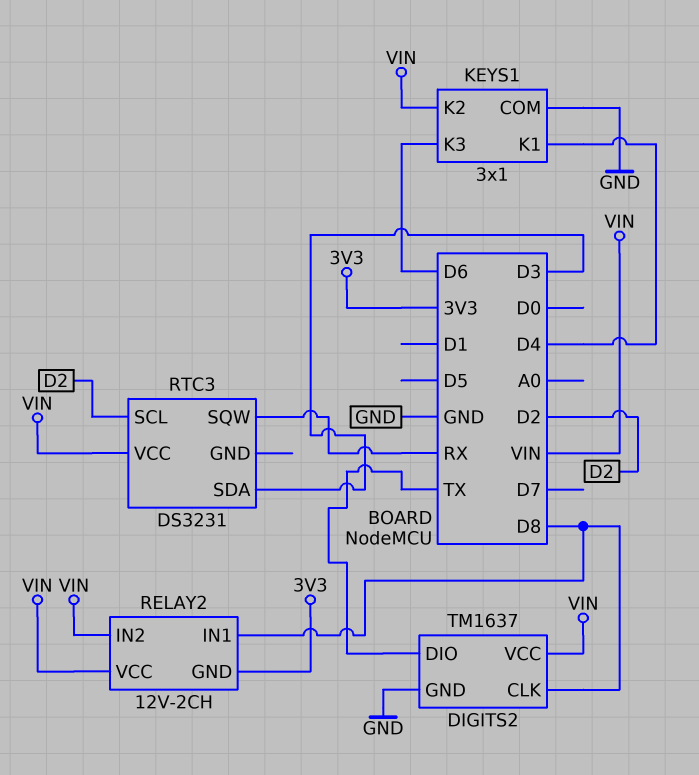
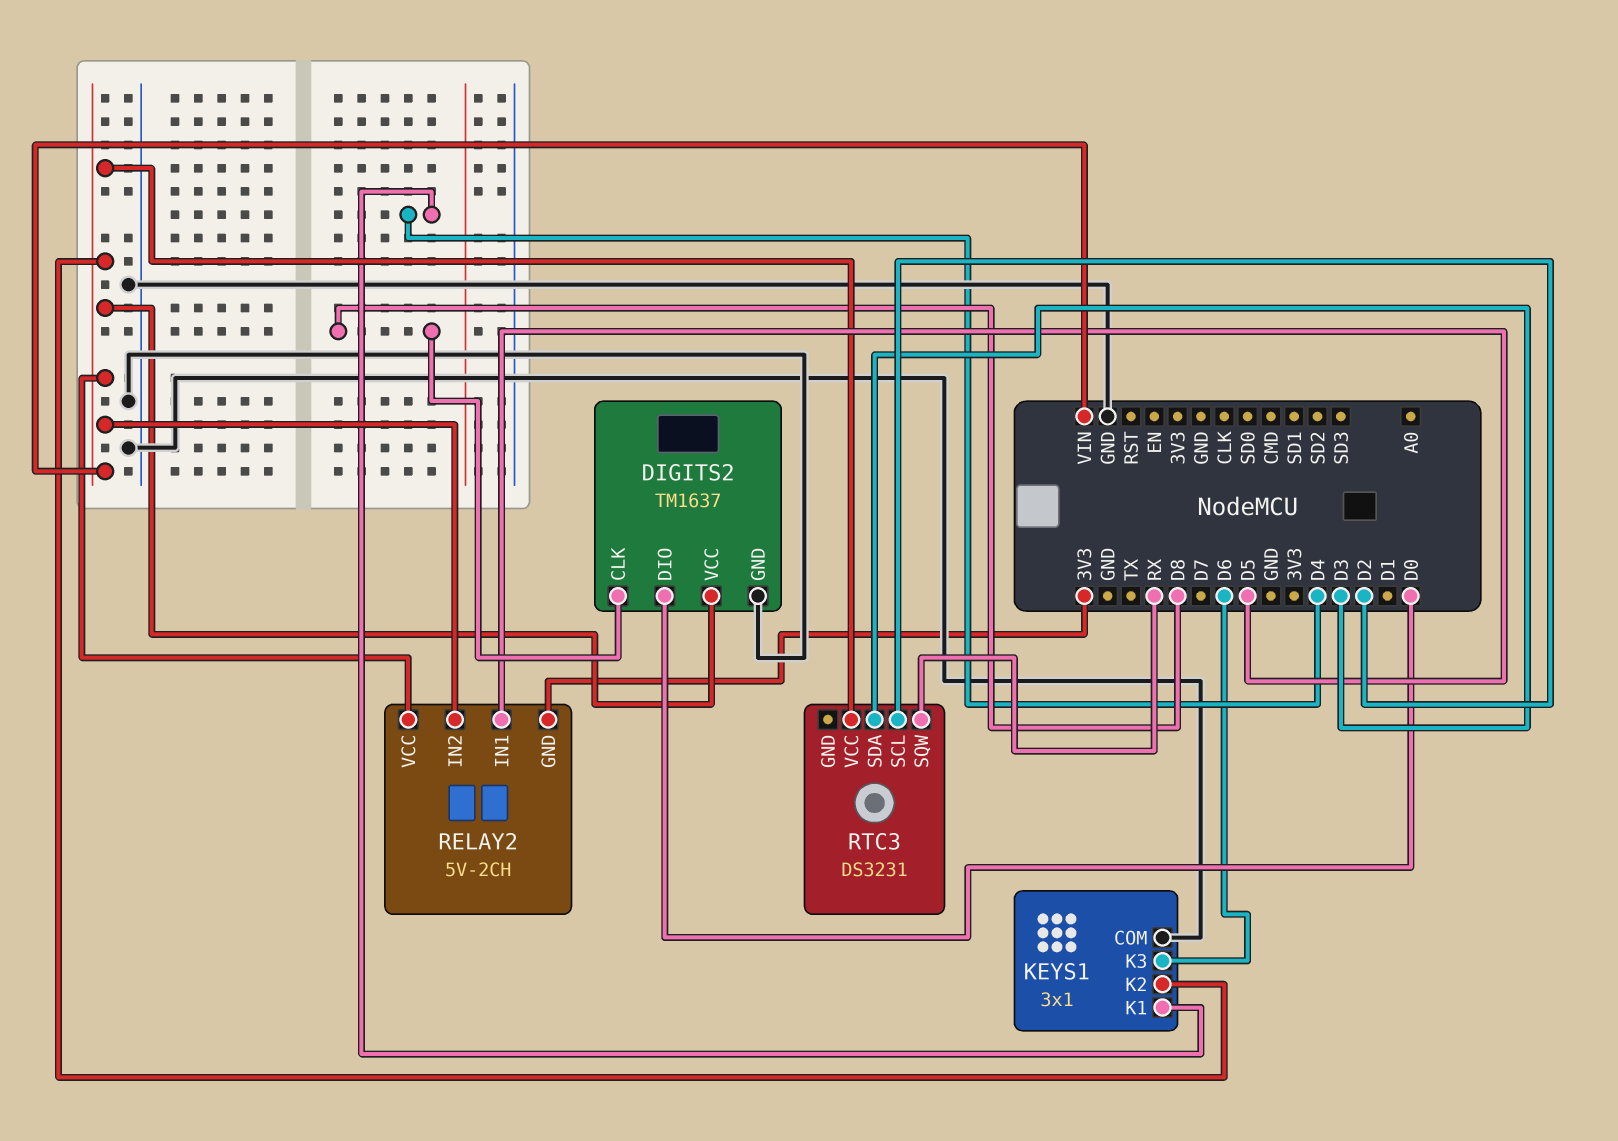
DIGITS2 pin DIO: TX -> D0
RELAY2: 12V-2CH -> 5V-2CH
RELAY2 pin IN1: D8 -> D5

